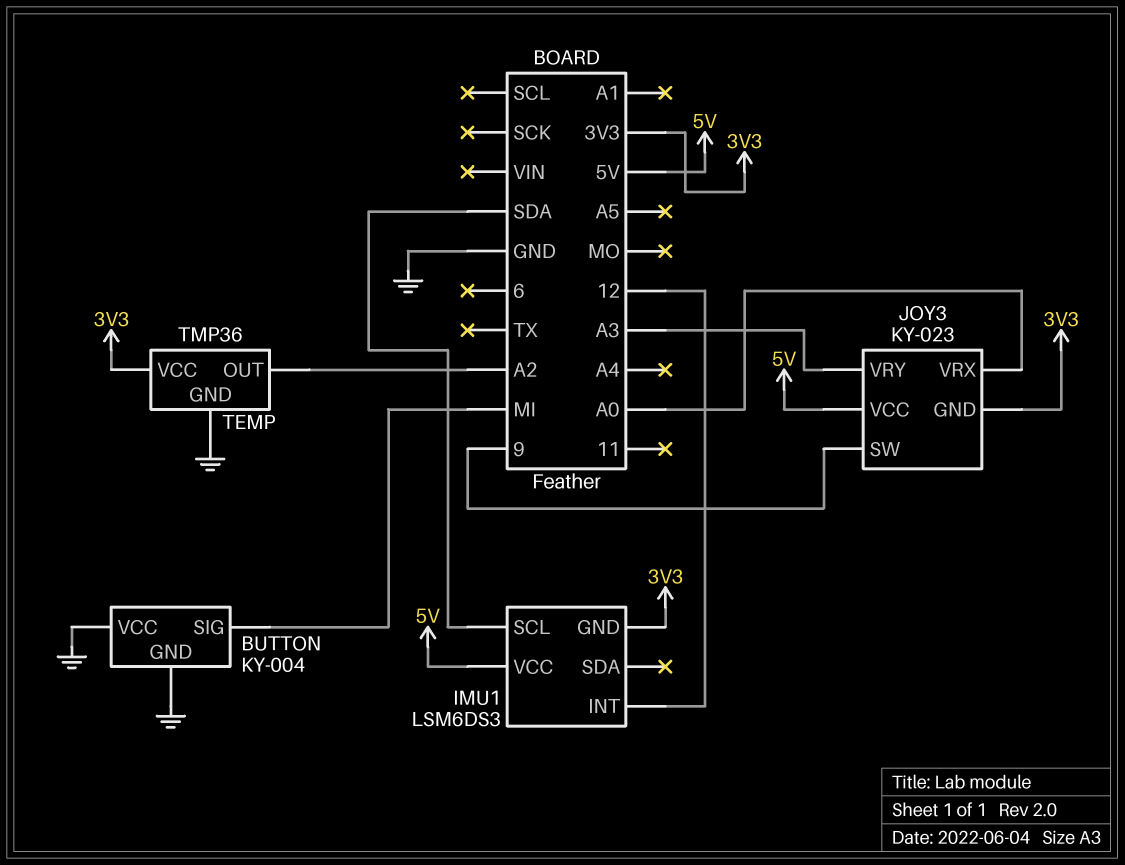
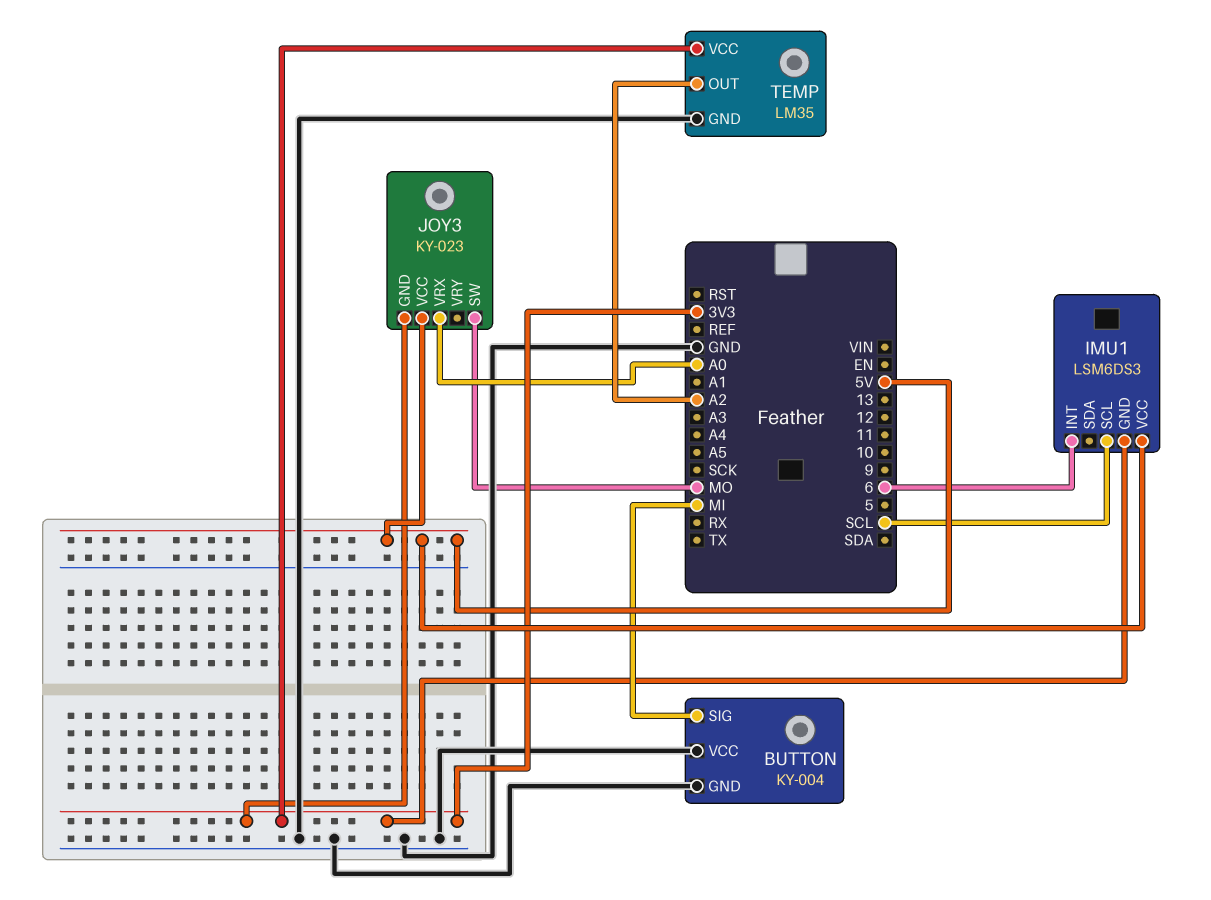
IMU1 pin INT: 12 -> 6
IMU1 pin SCL: SDA -> SCL
JOY3 pin SW: 9 -> MO
JOY3 pin VRY: A3 -> none
TEMP: TMP36 -> LM35

